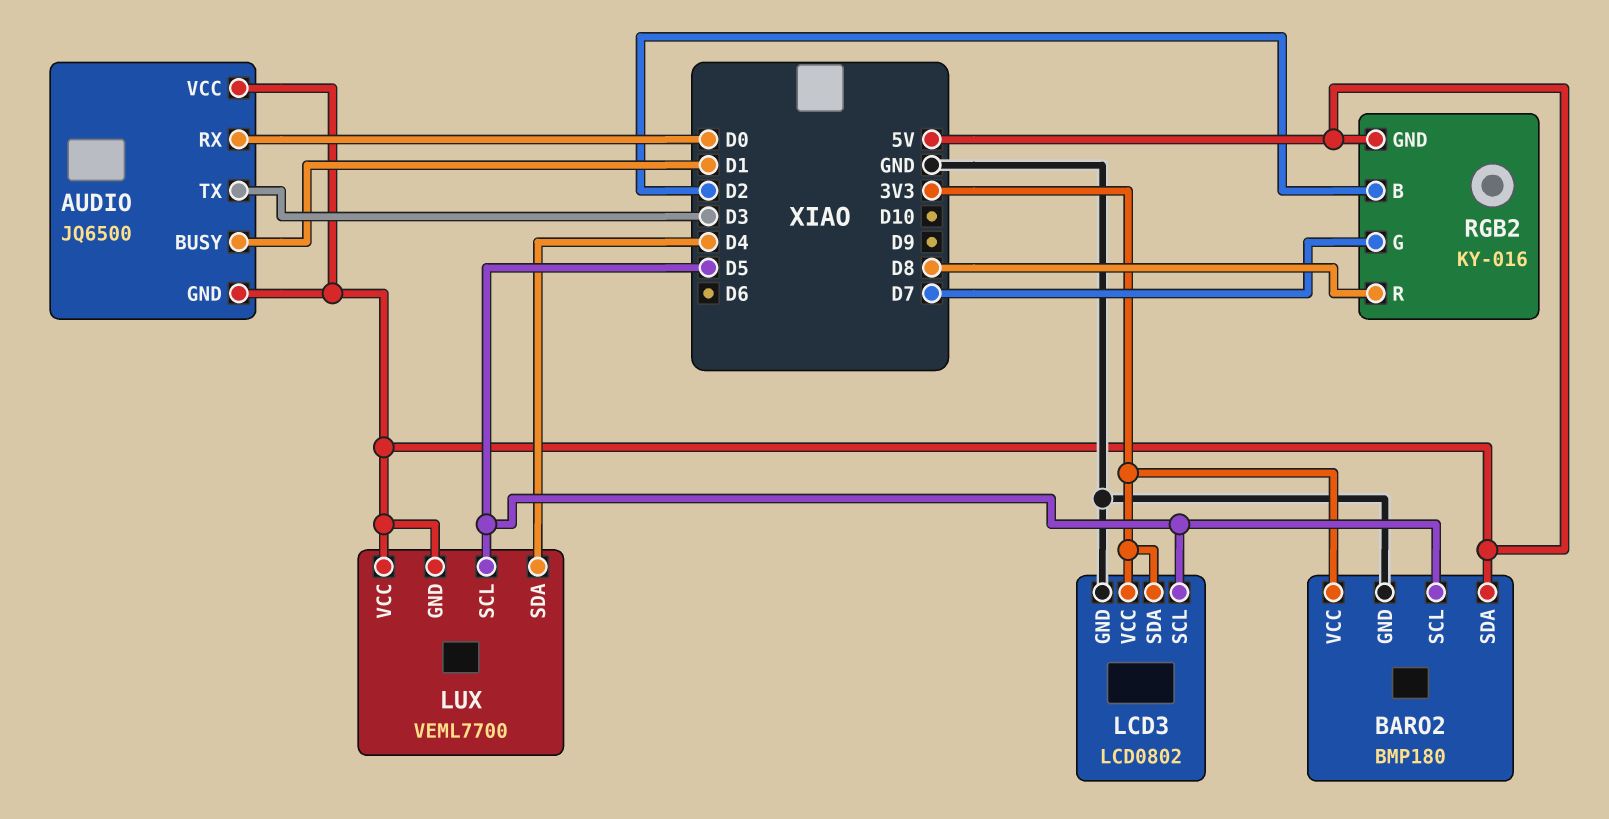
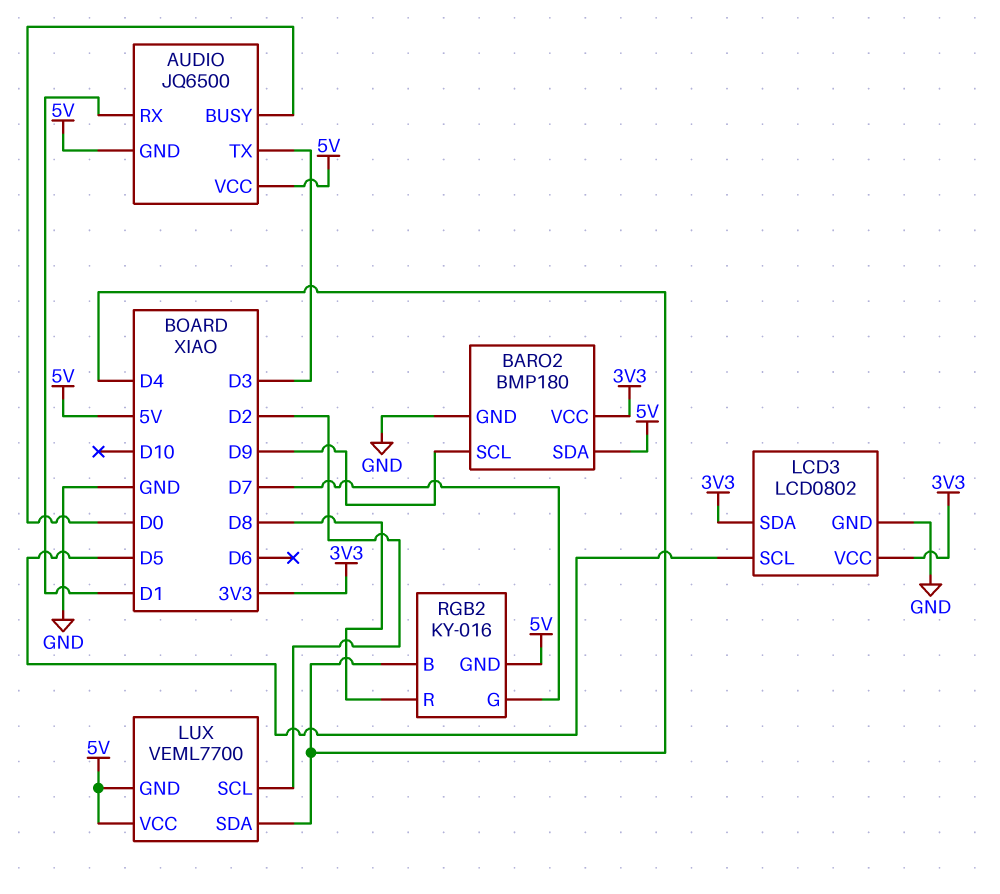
AUDIO pin BUSY: D1 -> D0
AUDIO pin RX: D0 -> D1
BARO2 pin SCL: D5 -> D9
LUX pin SCL: D5 -> D2
RGB2 pin B: D2 -> D4

